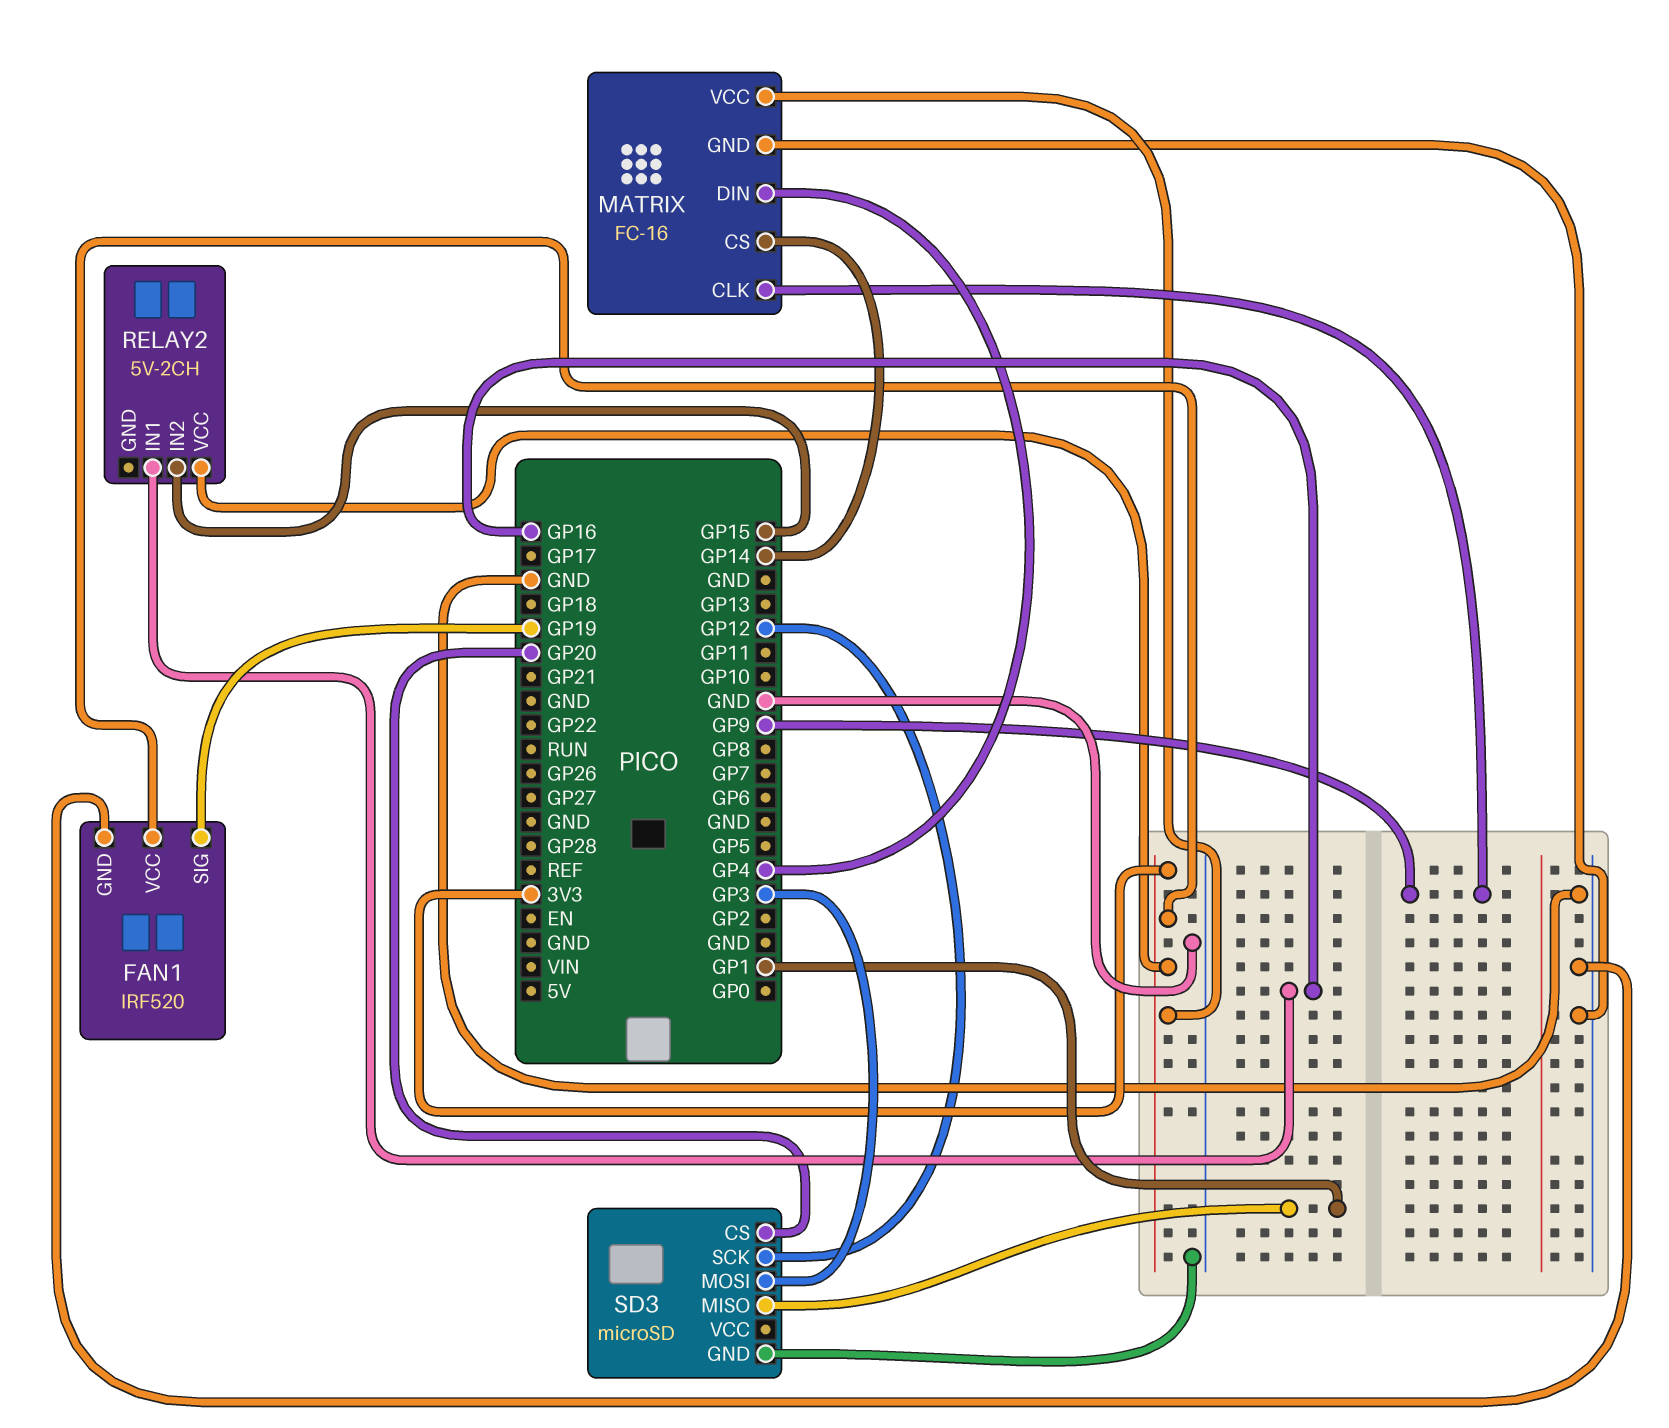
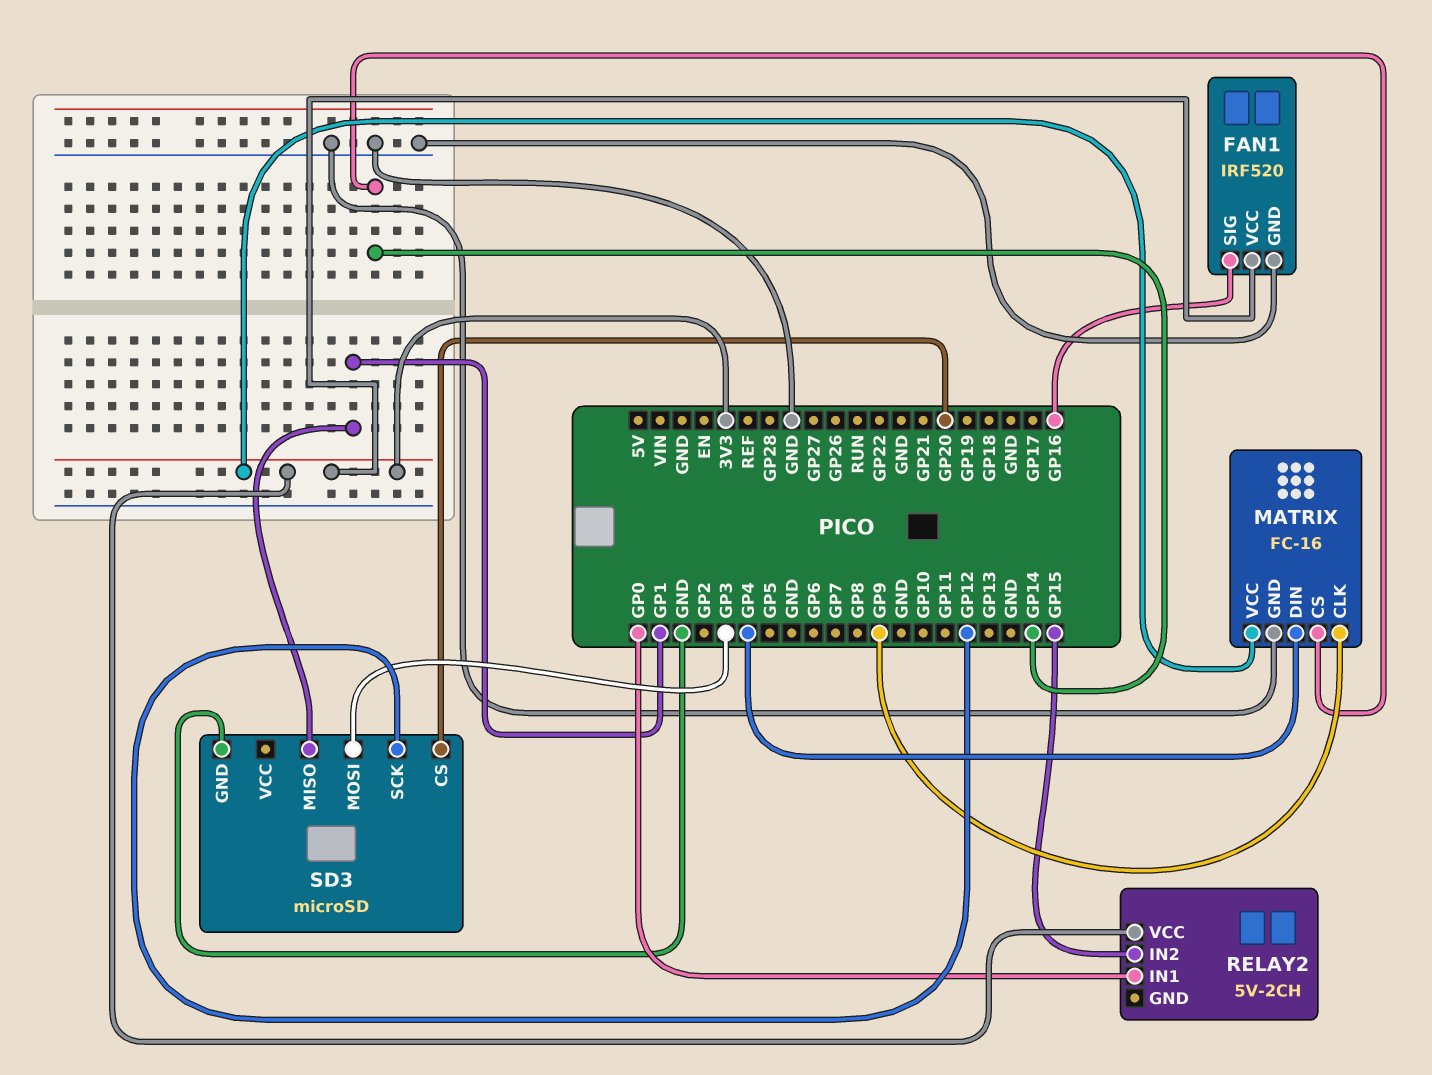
FAN1 pin SIG: GP19 -> GP16
RELAY2 pin IN1: GP16 -> GP0

